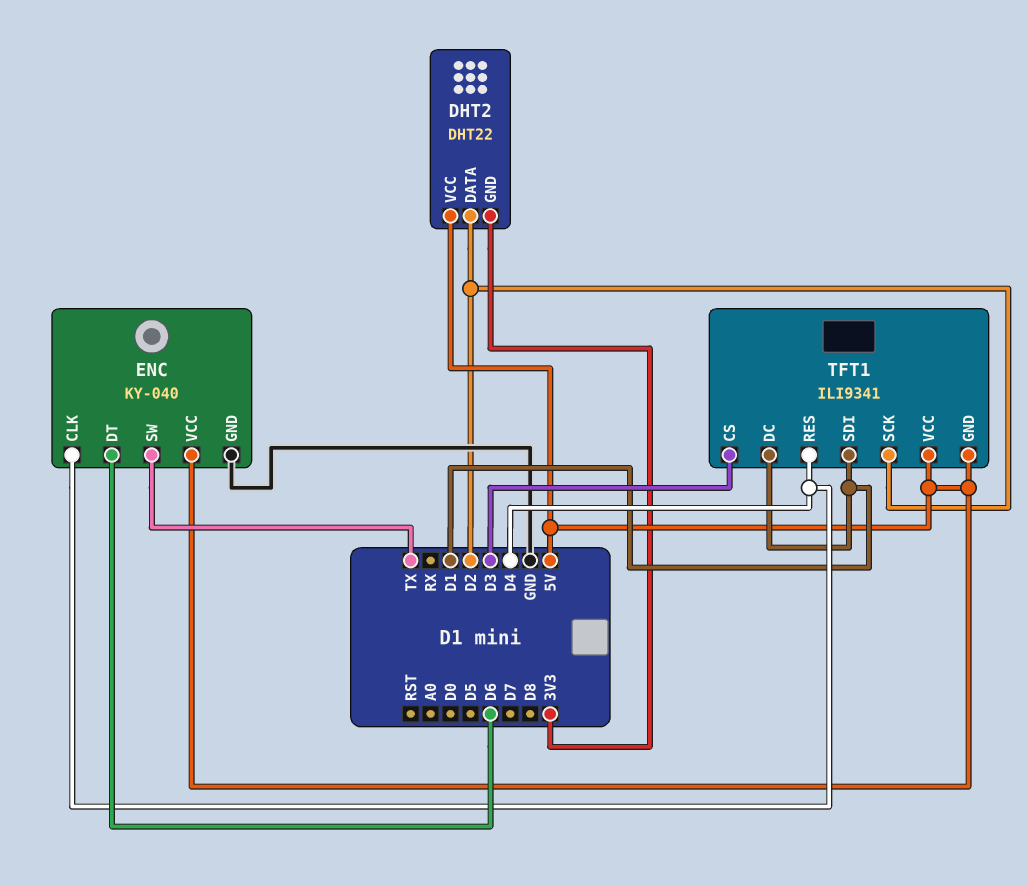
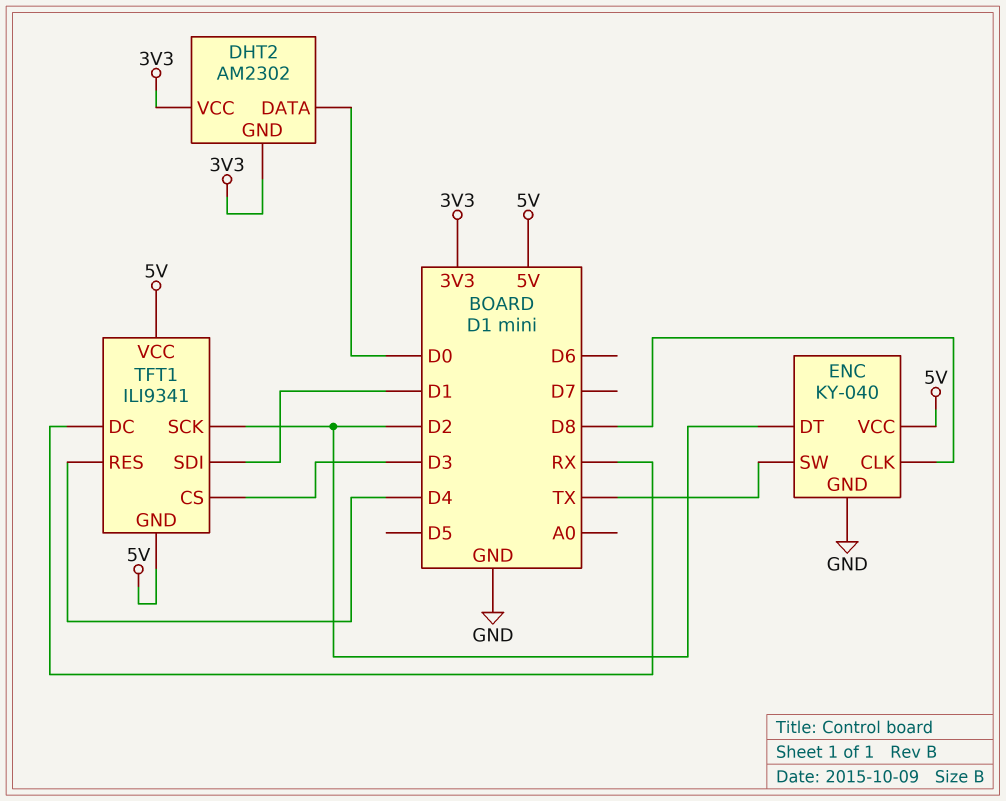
DHT2: DHT22 -> AM2302
DHT2 pin DATA: D2 -> D0
DHT2 pin VCC: 5V -> 3V3
ENC pin CLK: D4 -> D8
ENC pin DT: D6 -> D2
TFT1 pin DC: D1 -> RX

